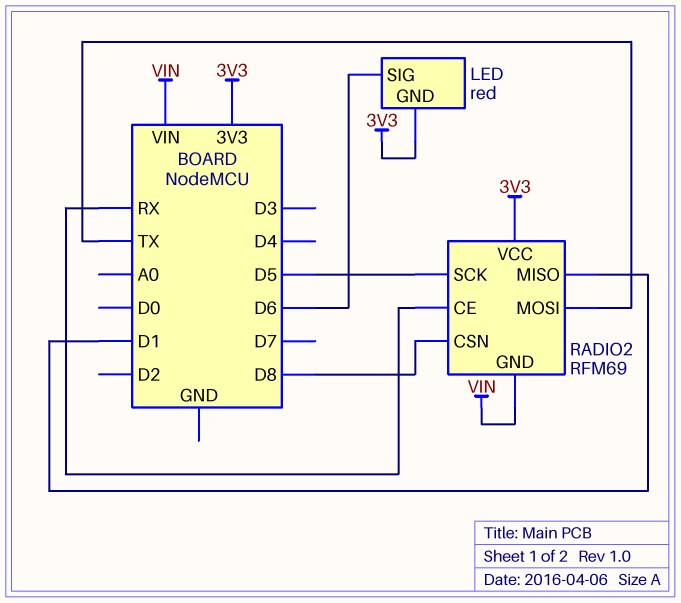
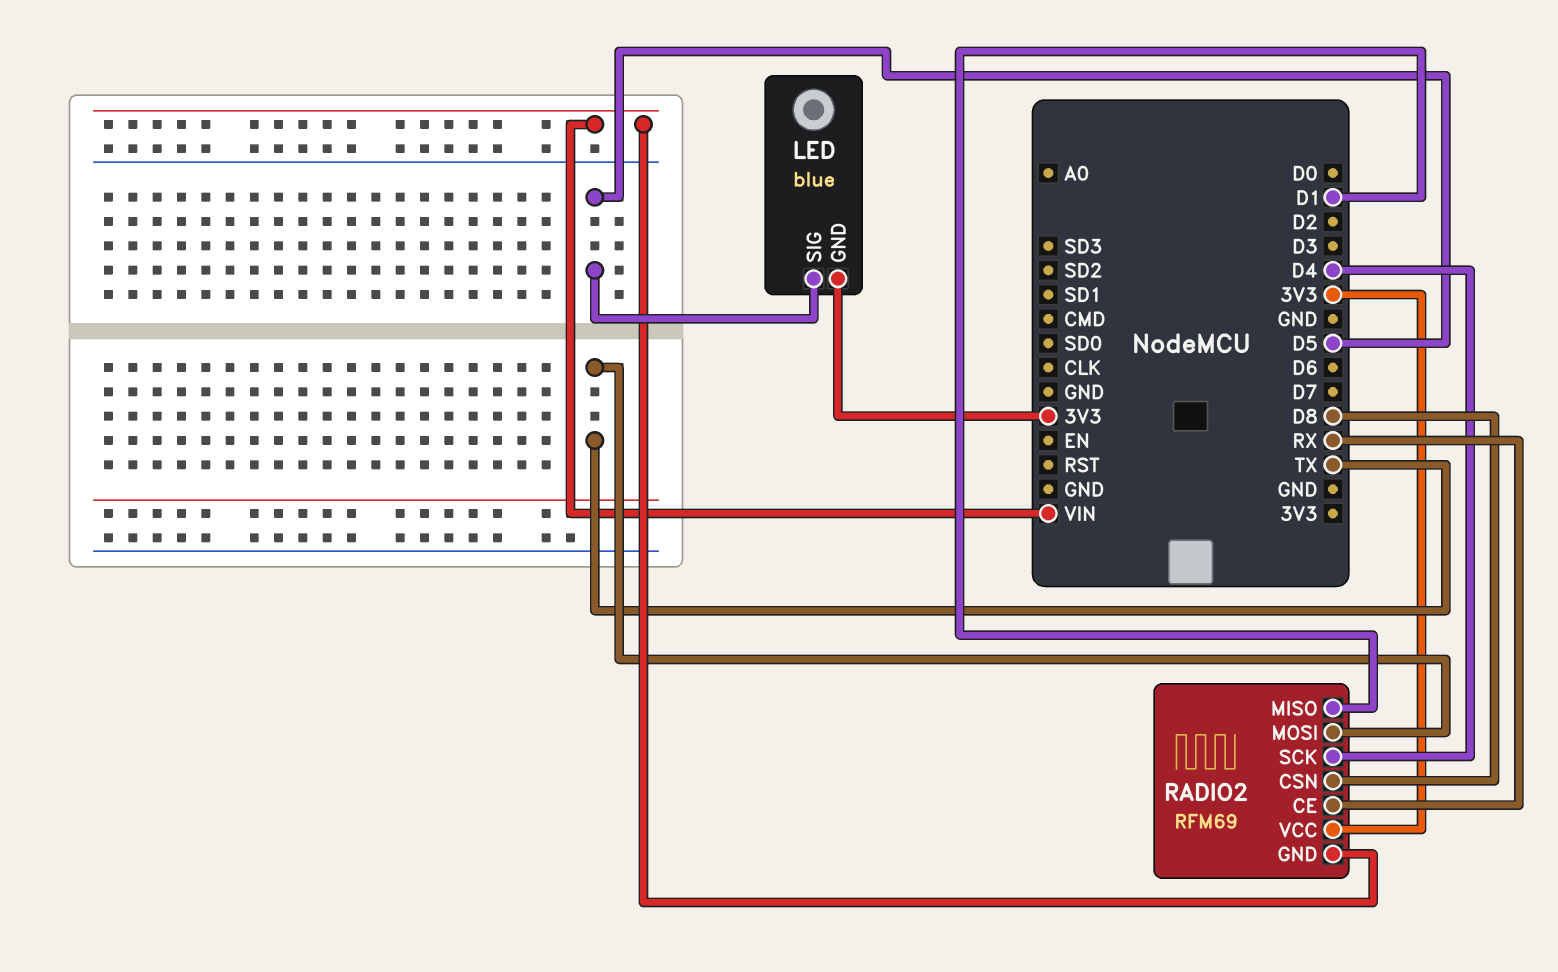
LED: red -> blue
LED pin SIG: D6 -> D5
RADIO2 pin SCK: D5 -> D4

